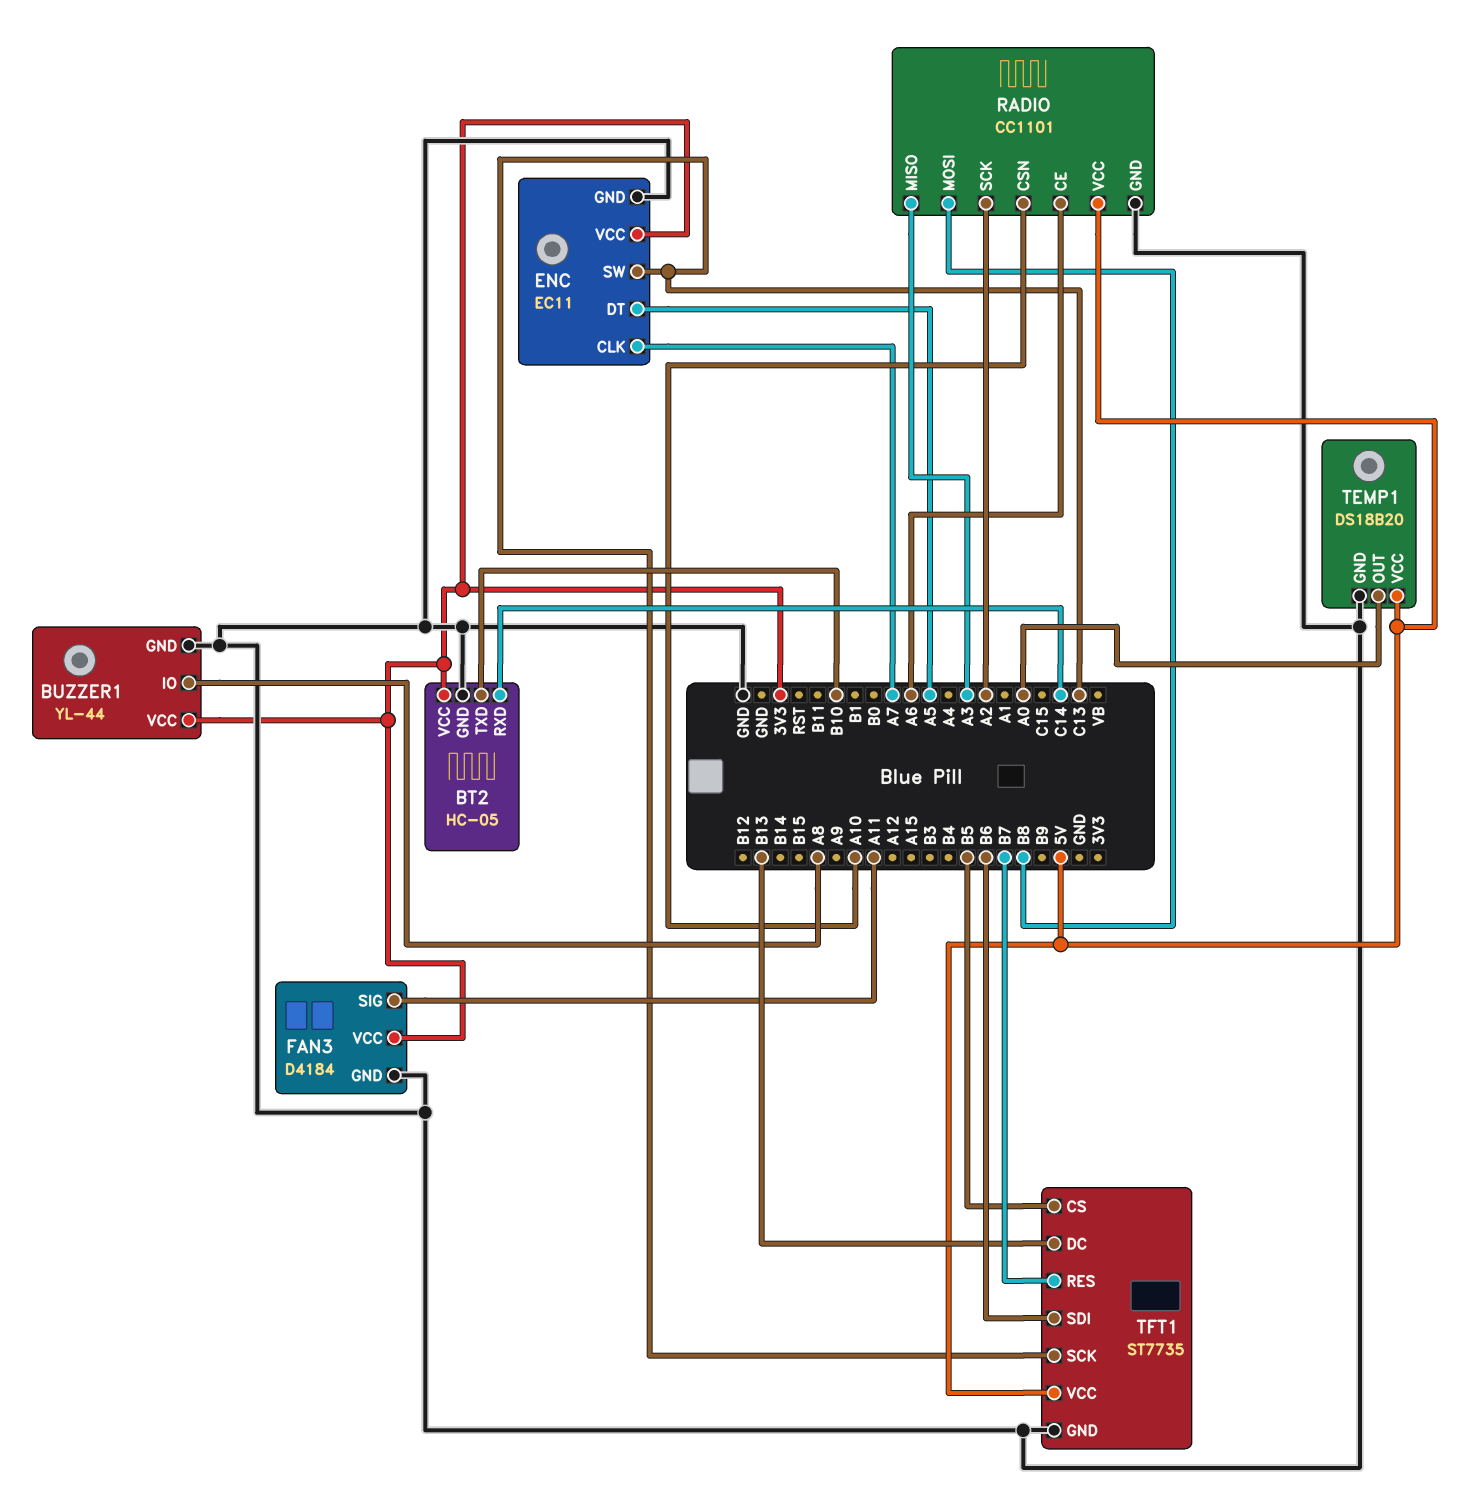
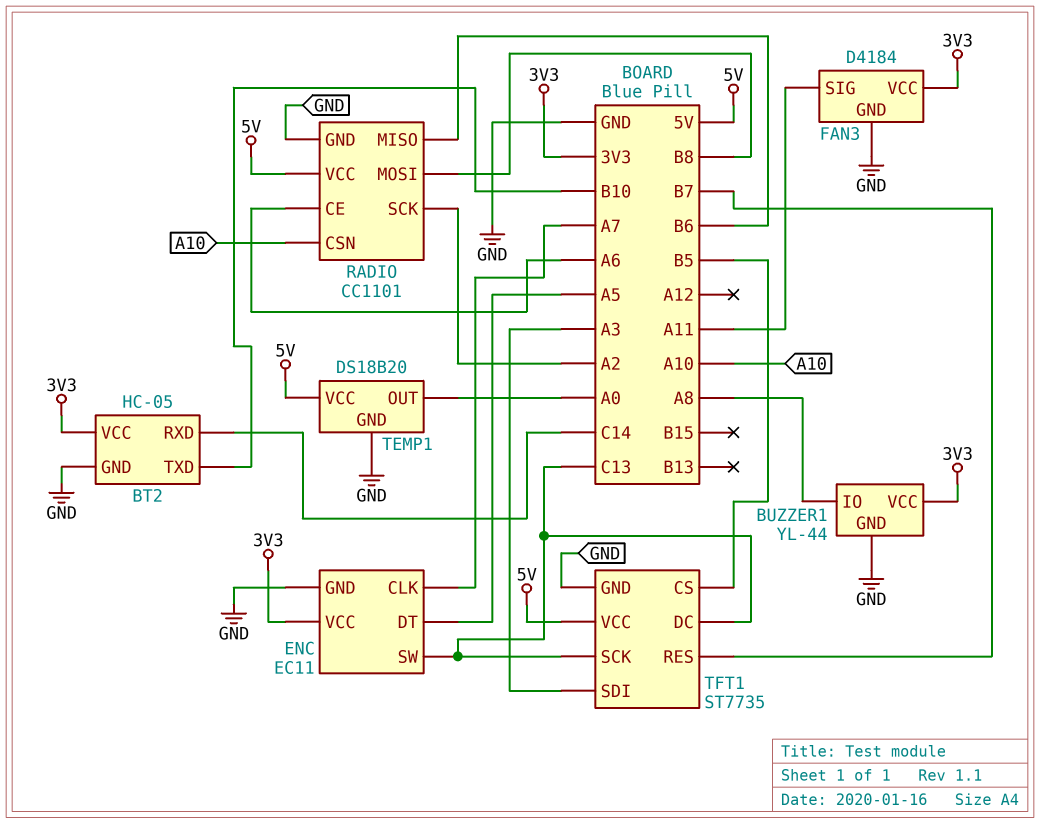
RADIO pin MISO: A3 -> B6
TFT1 pin DC: B13 -> C13
TFT1 pin SDI: B6 -> A3

